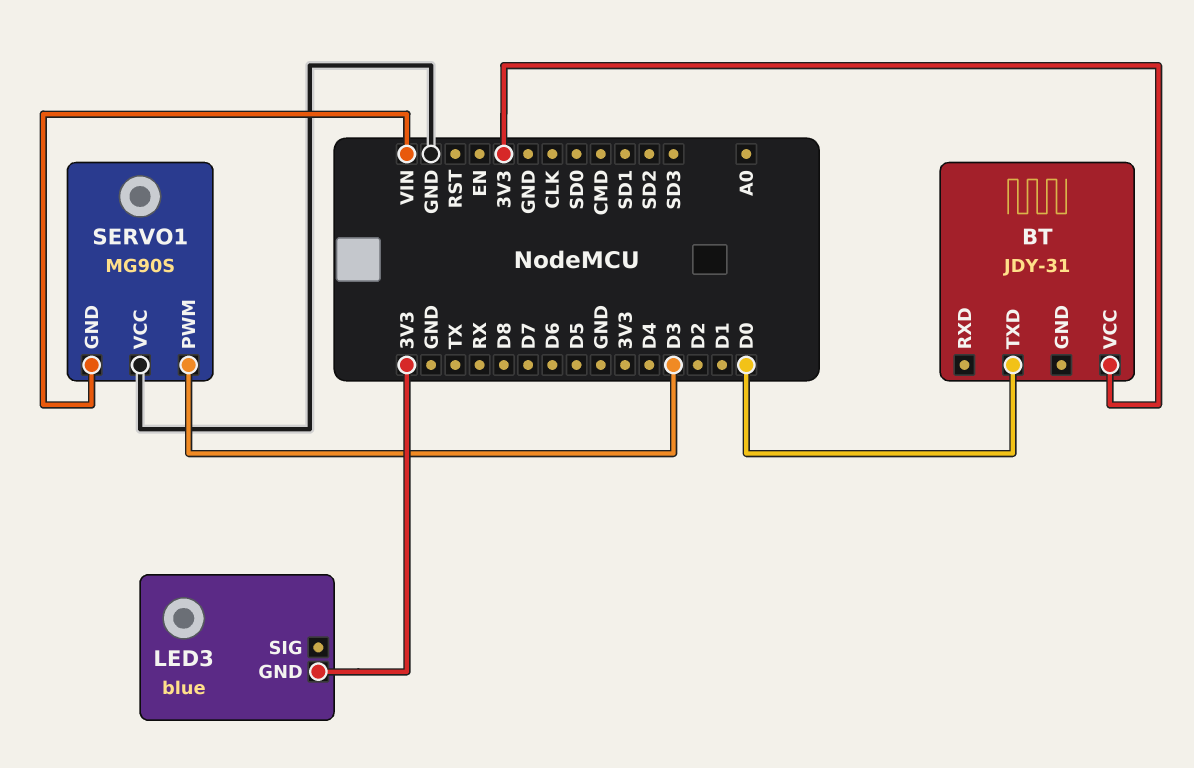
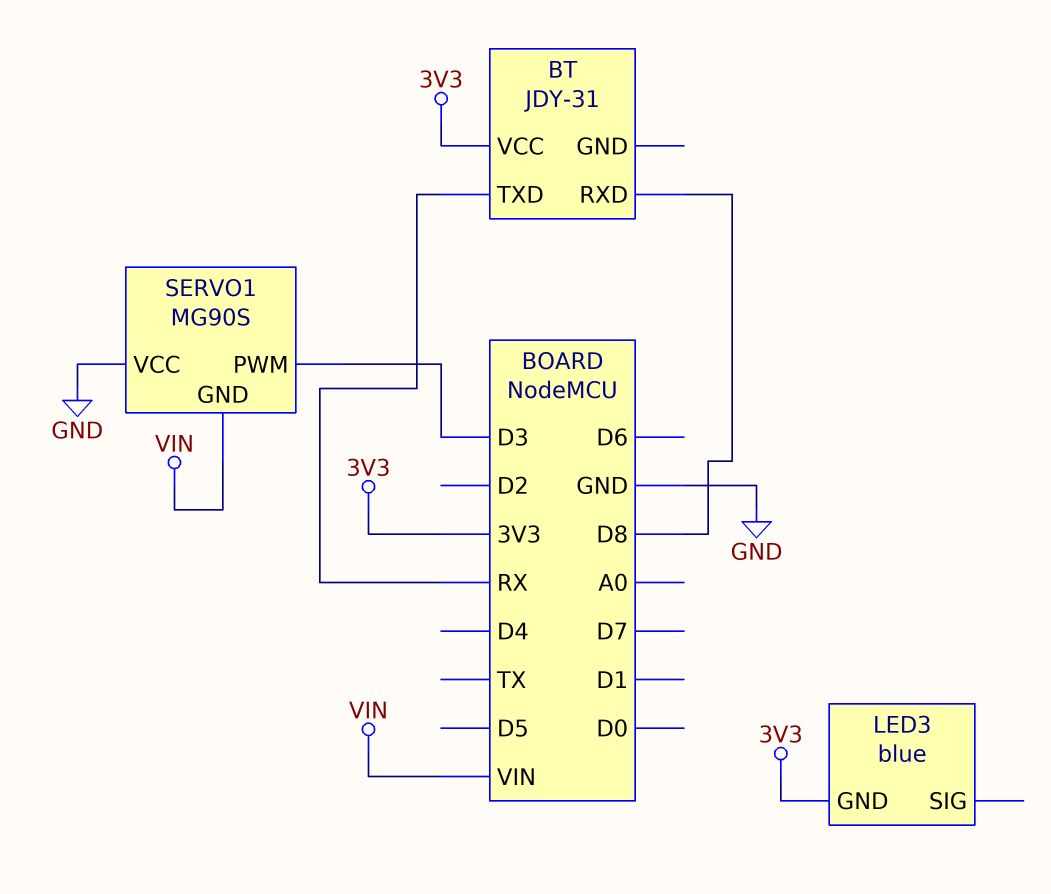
BT pin RXD: none -> D8
BT pin TXD: D0 -> RX

